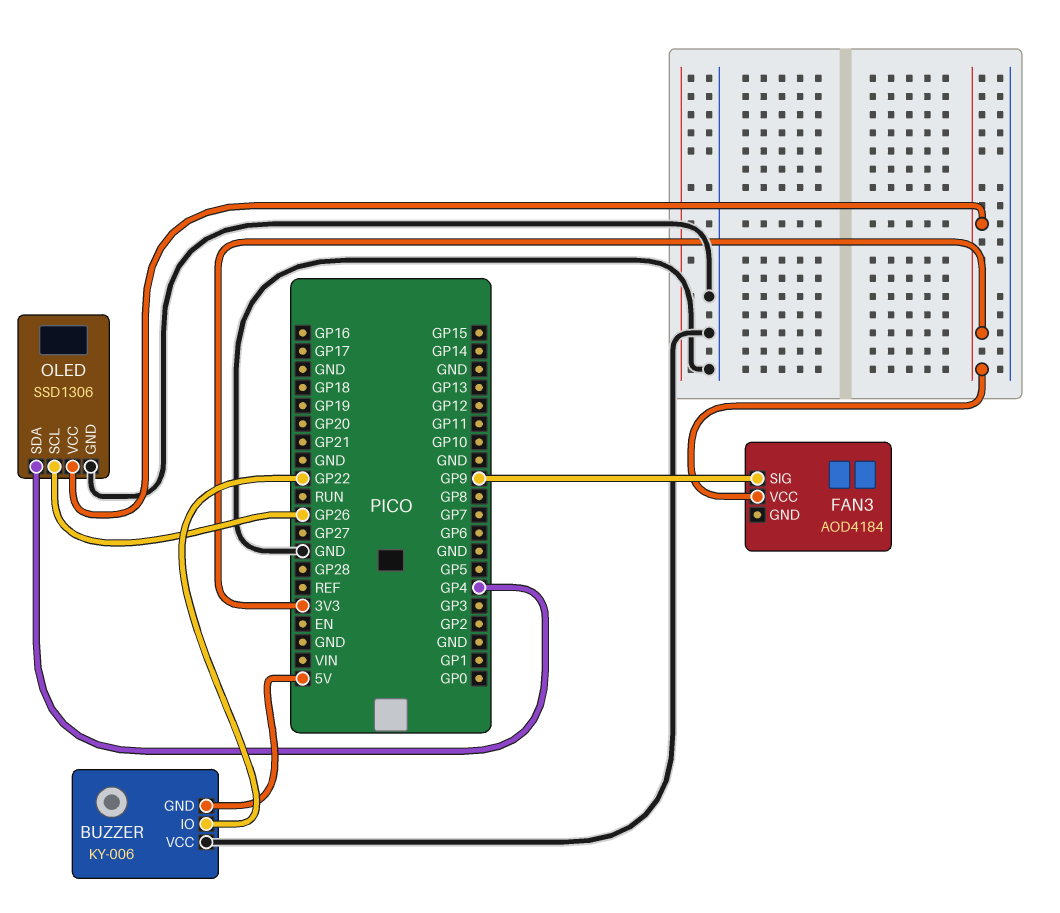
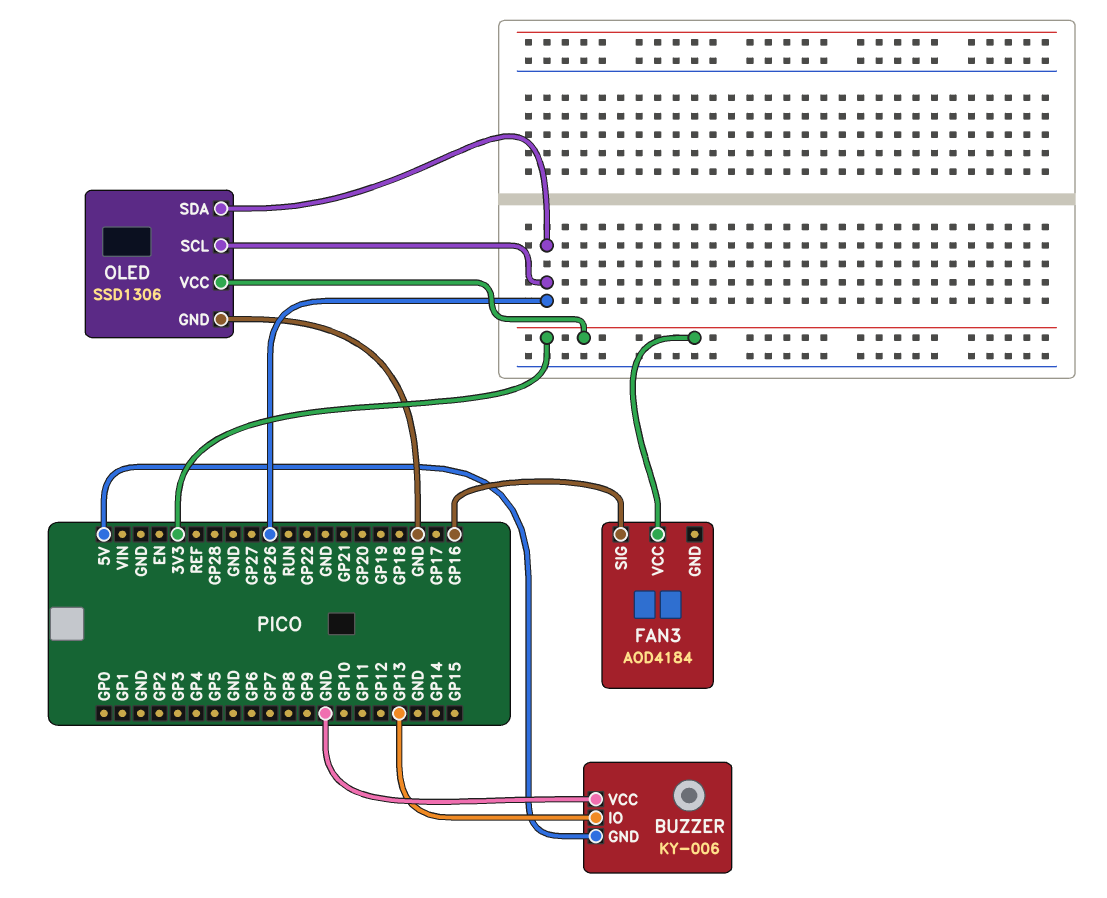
BUZZER pin IO: GP22 -> GP13
FAN3 pin SIG: GP9 -> GP16
OLED pin SDA: GP4 -> GP26

